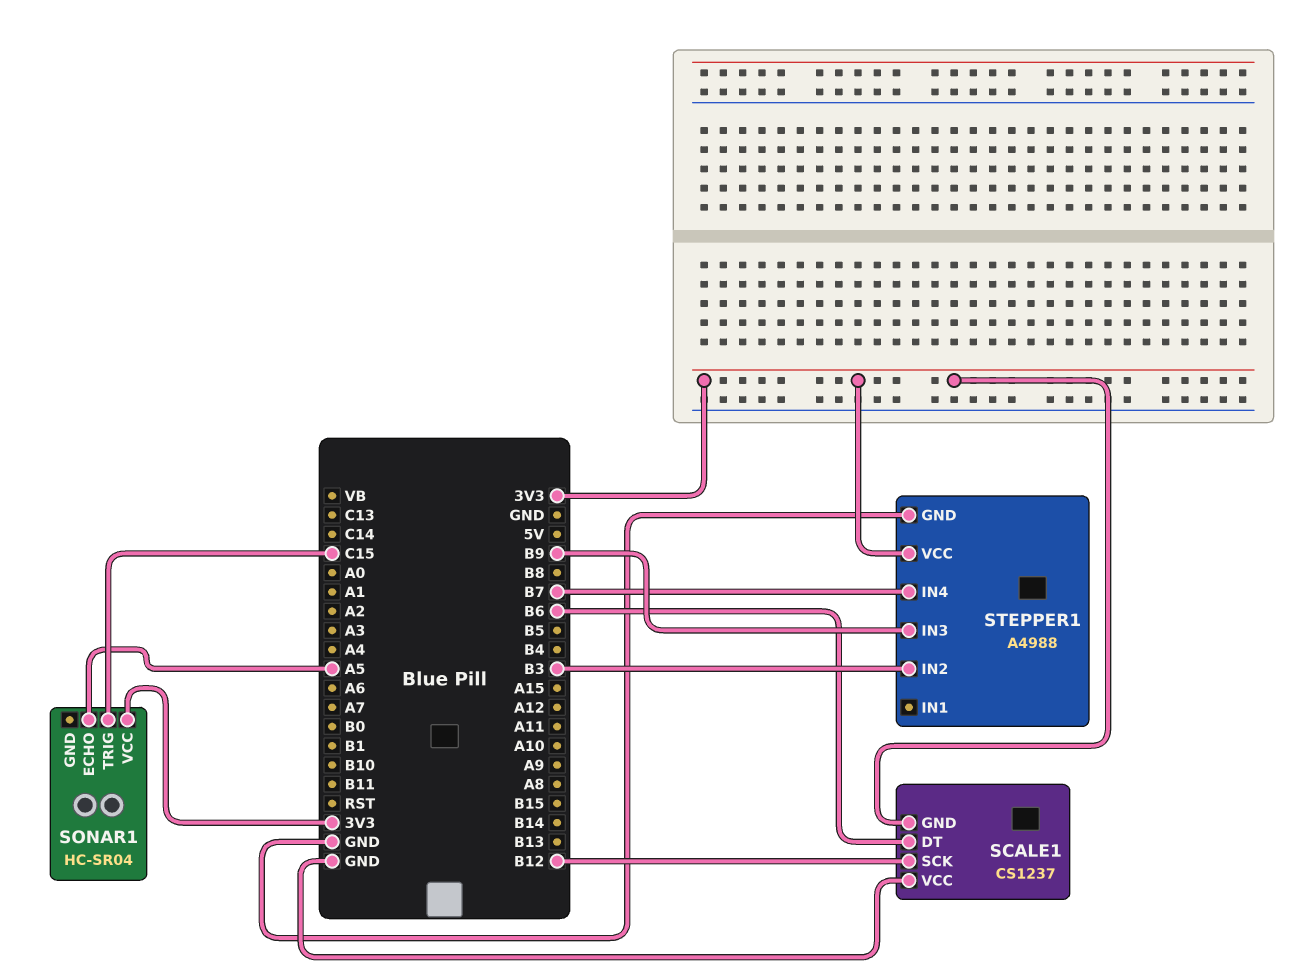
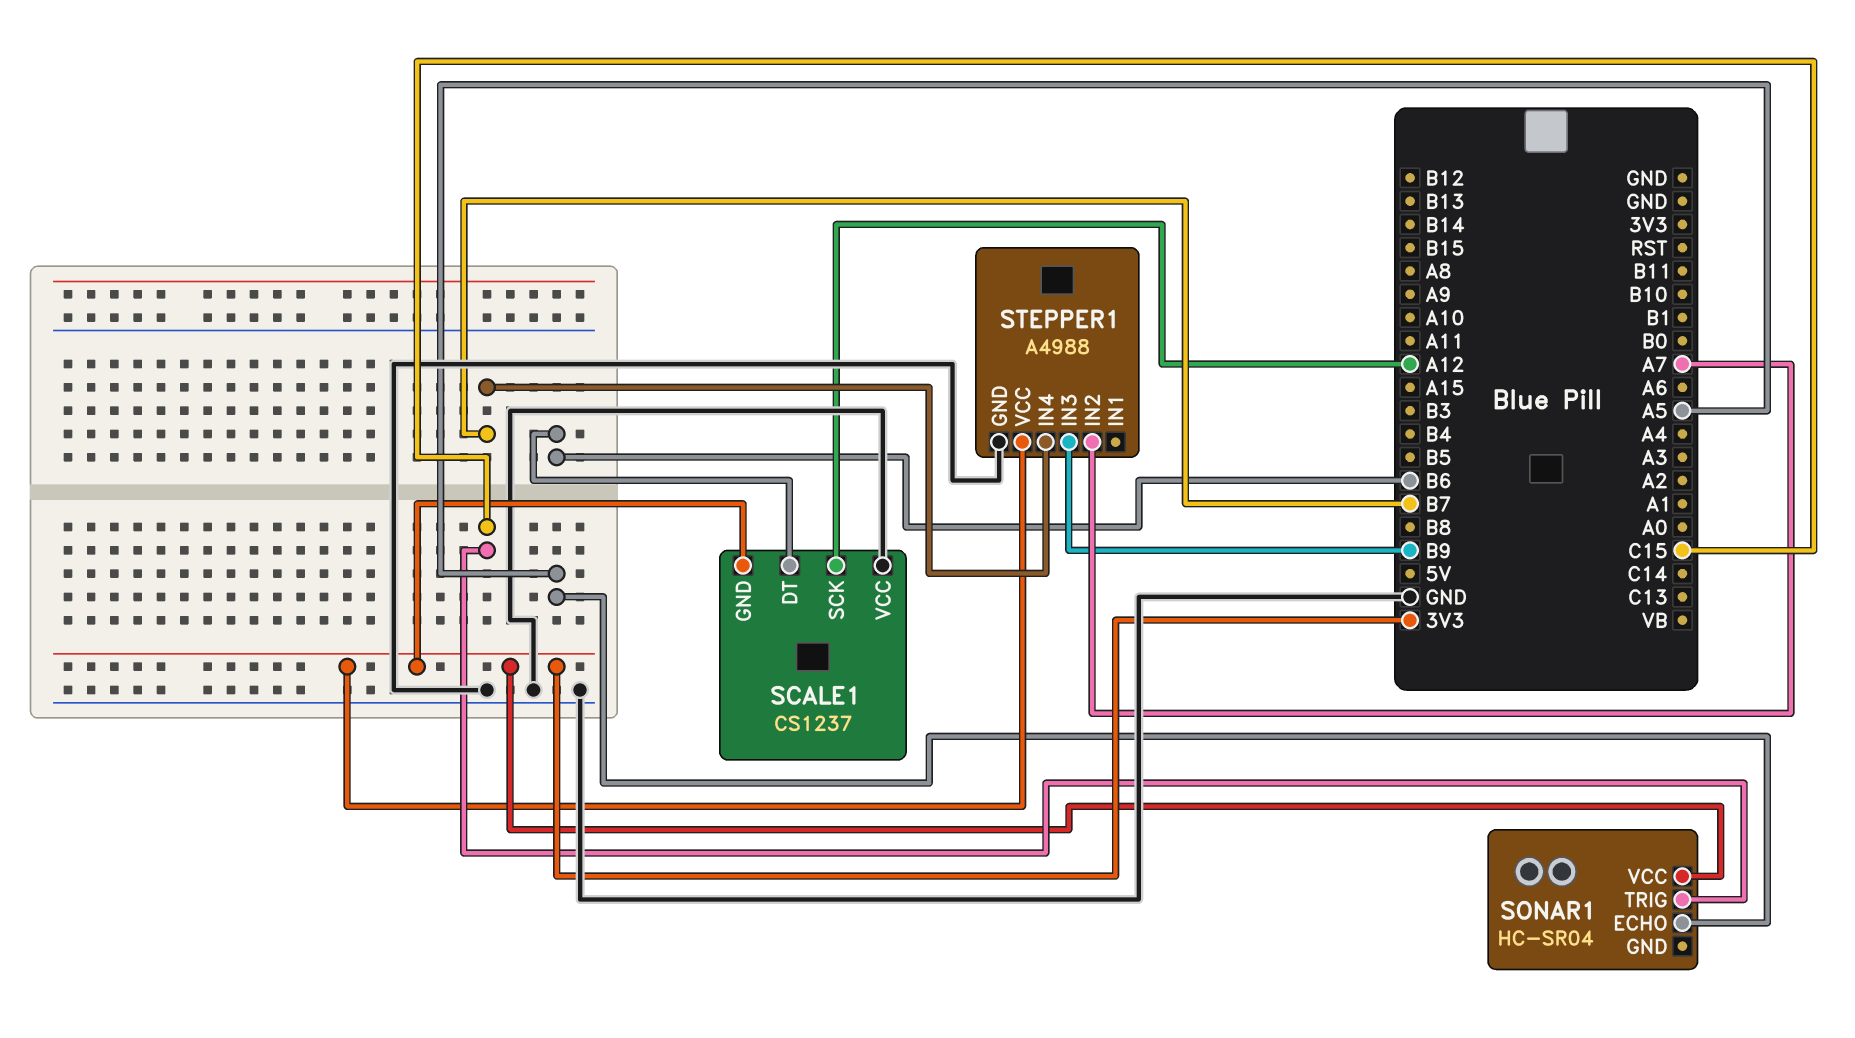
SCALE1 pin SCK: B12 -> A12
STEPPER1 pin IN2: B3 -> A7

